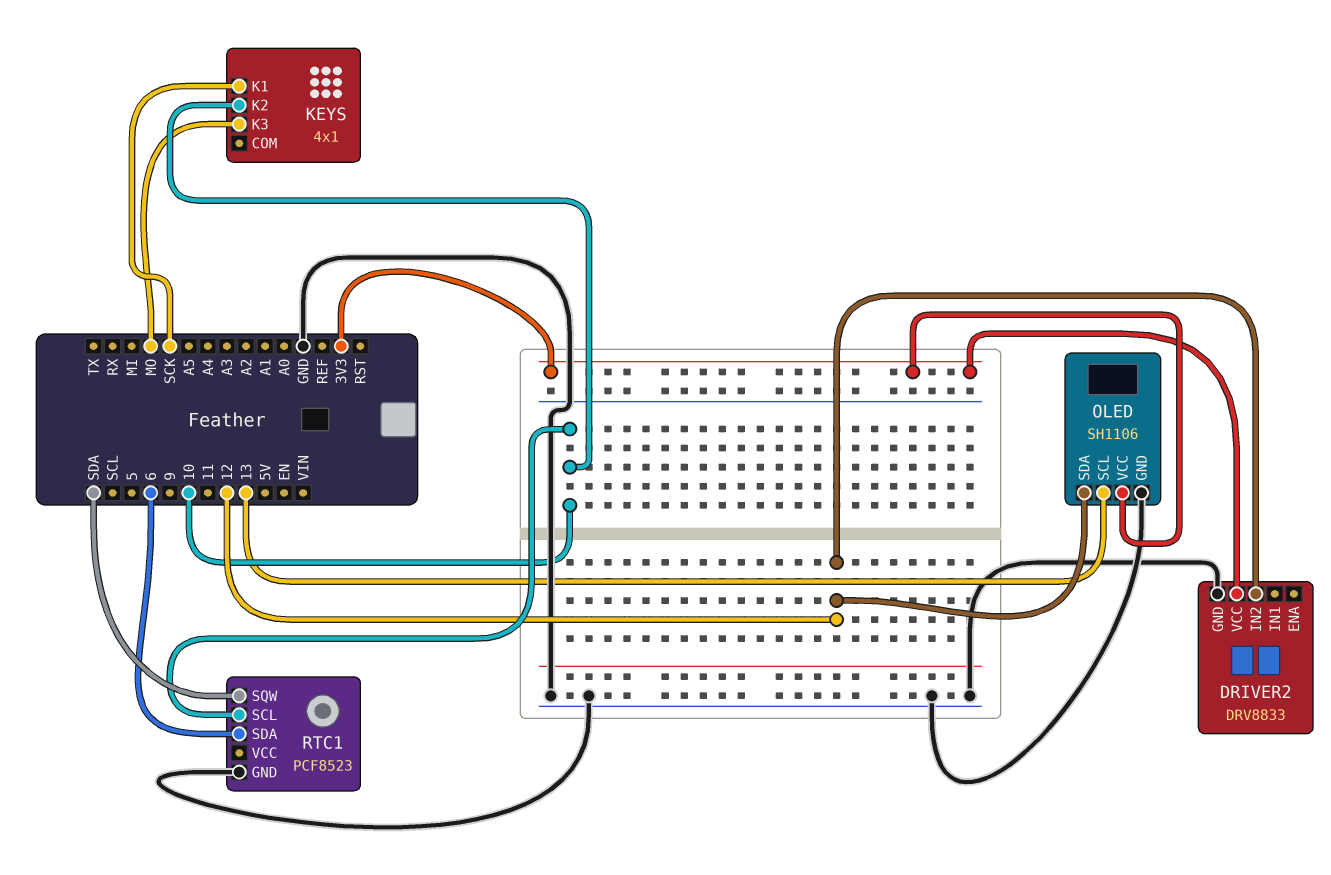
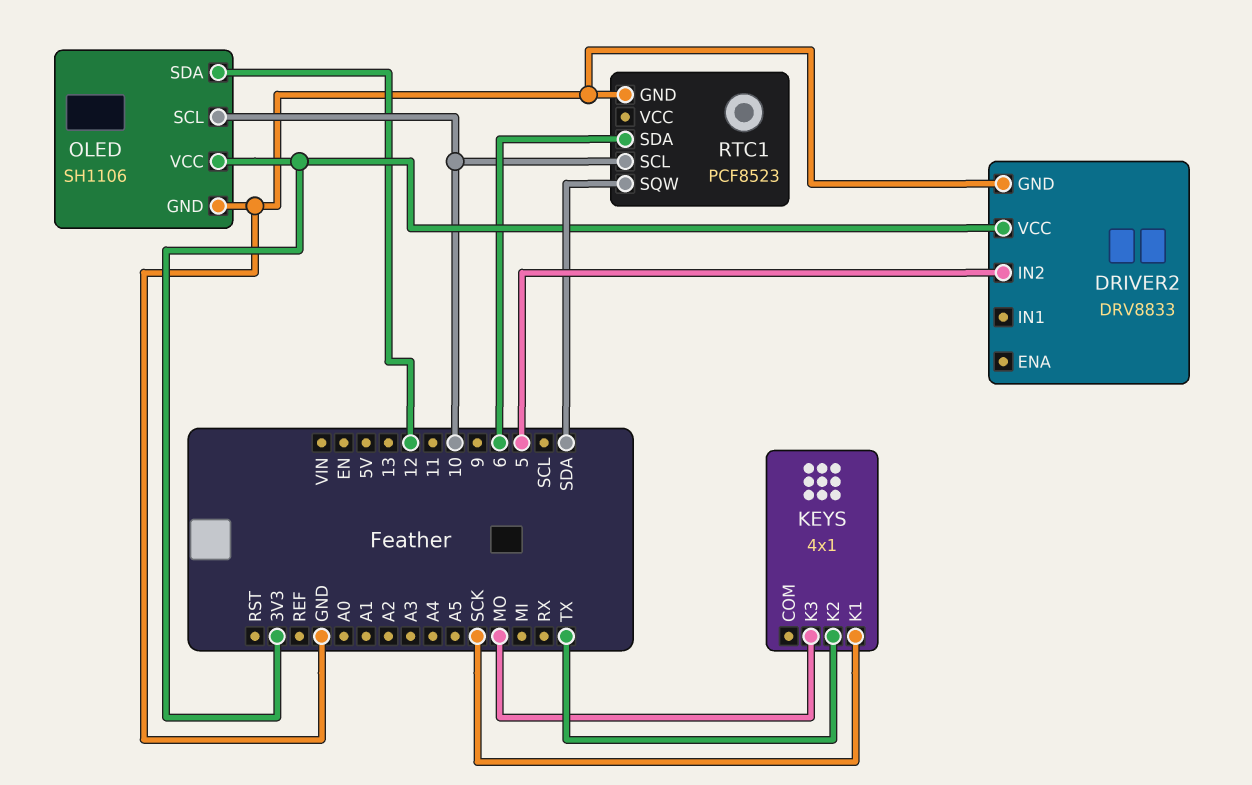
DRIVER2 pin IN2: 12 -> 5
KEYS pin K2: 10 -> TX
OLED pin SCL: 13 -> 10

